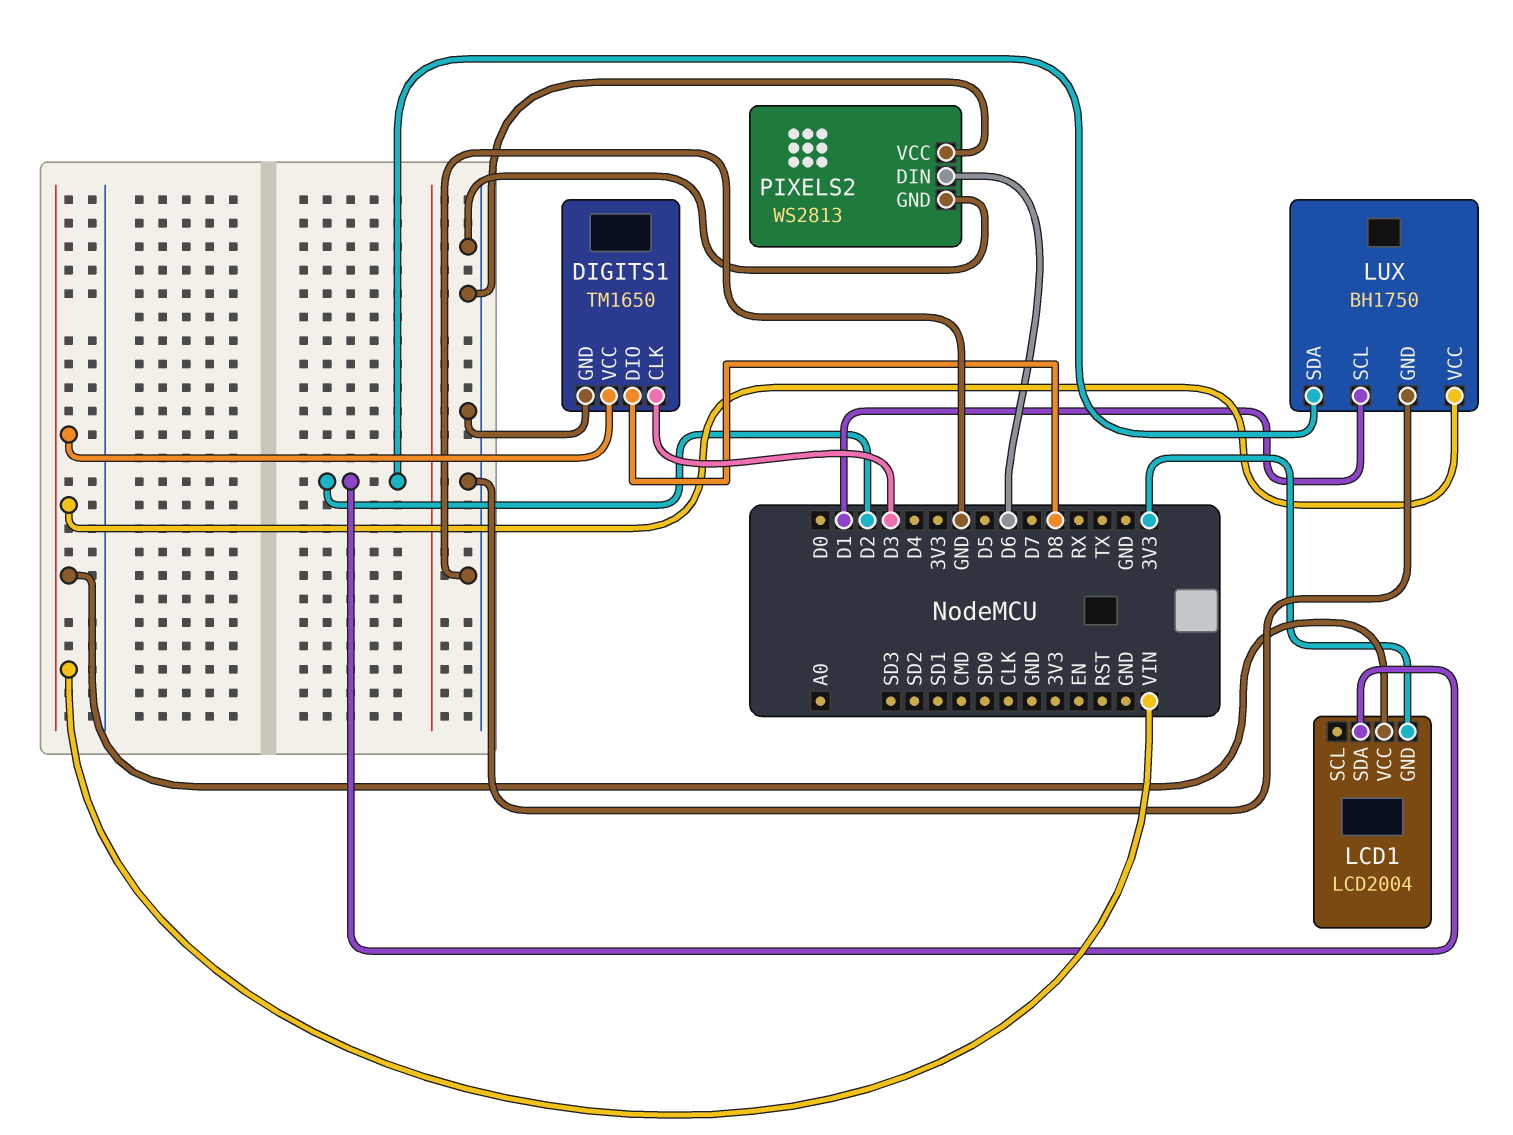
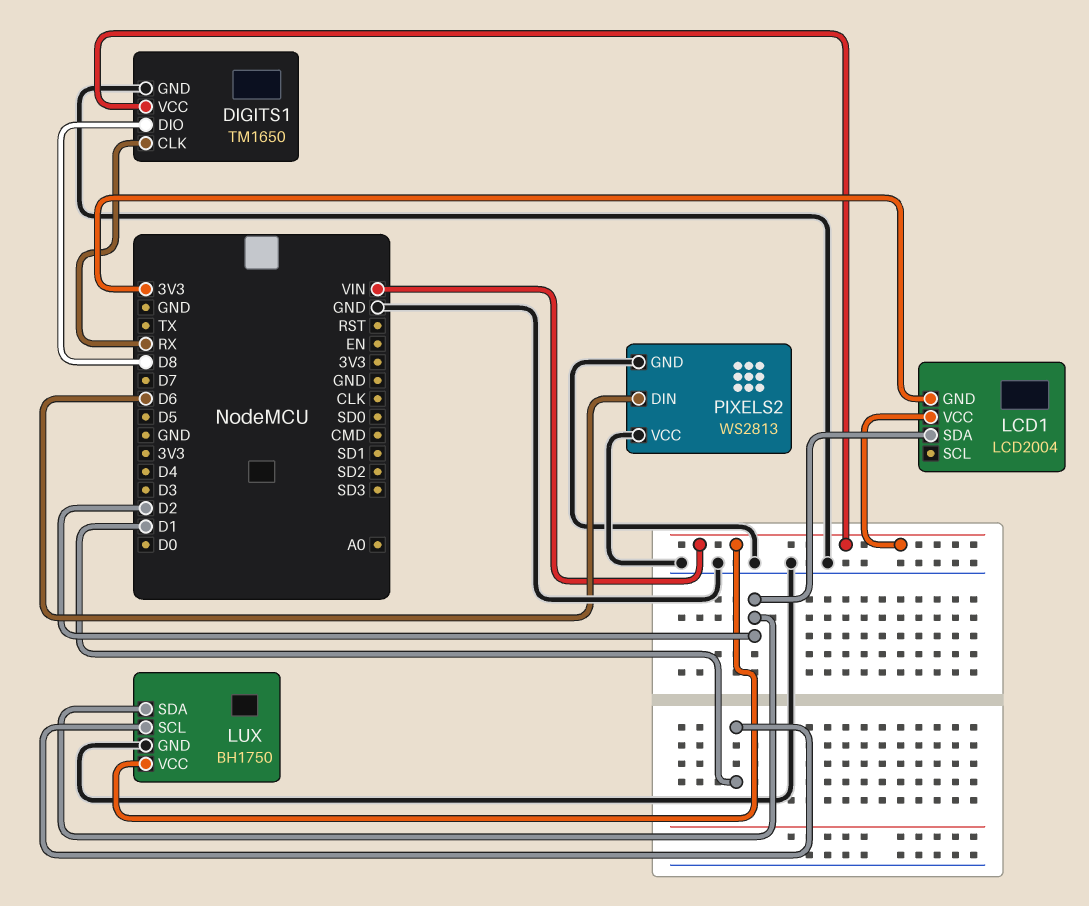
DIGITS1 pin CLK: D3 -> RX

